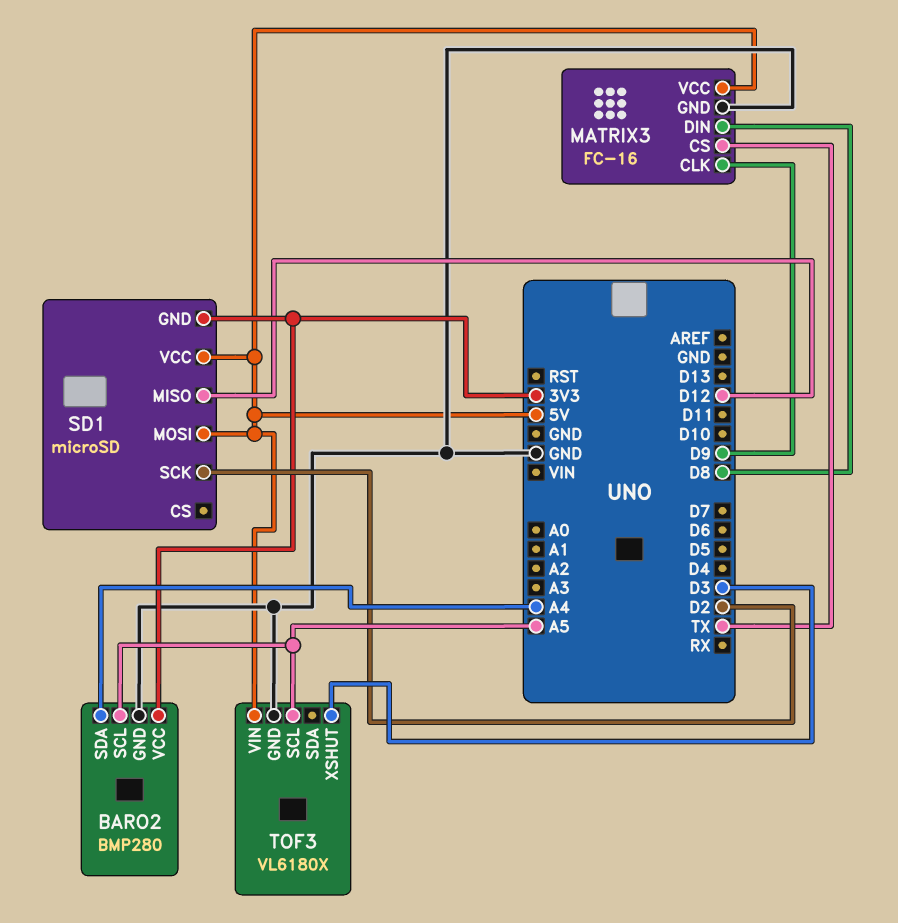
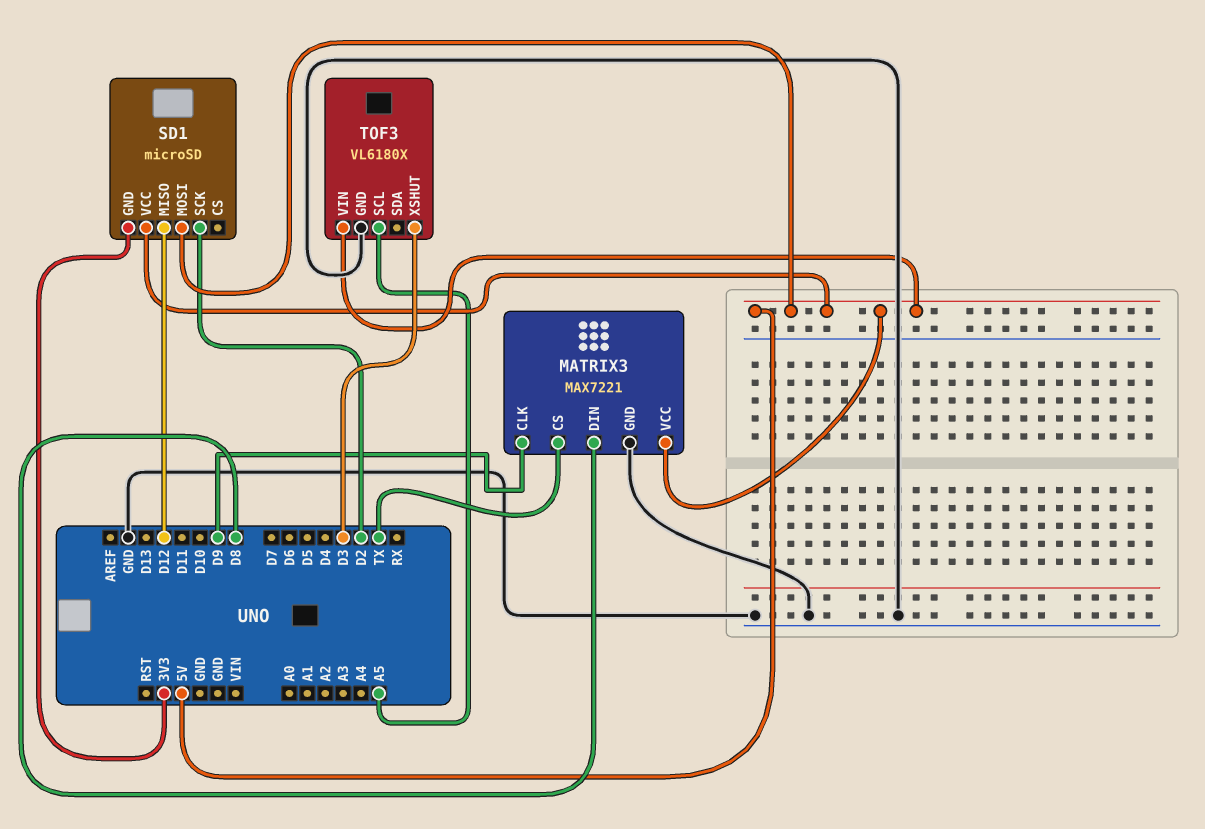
BARO2: BMP280 -> none
BARO2 pin GND: GND -> none
BARO2 pin SCL: A5 -> none
BARO2 pin SDA: A4 -> none
BARO2 pin VCC: 3V3 -> none
MATRIX3: FC-16 -> MAX7221

